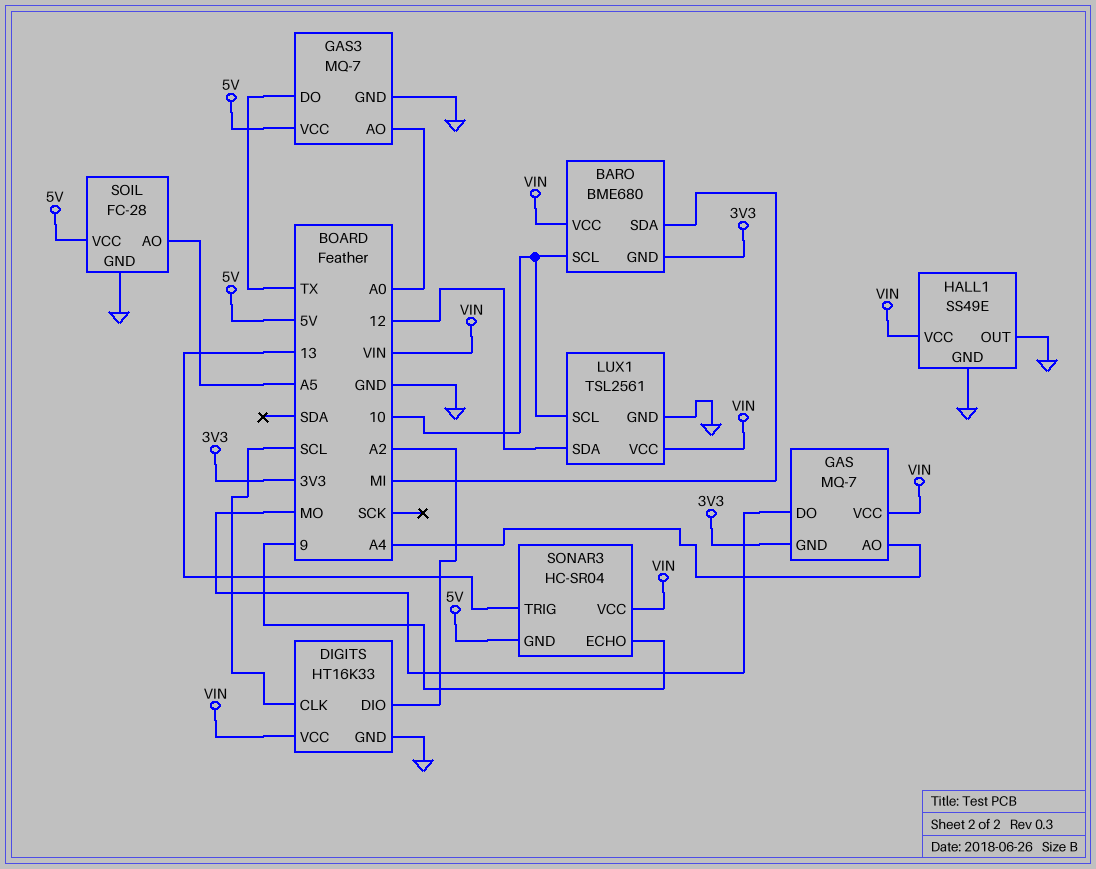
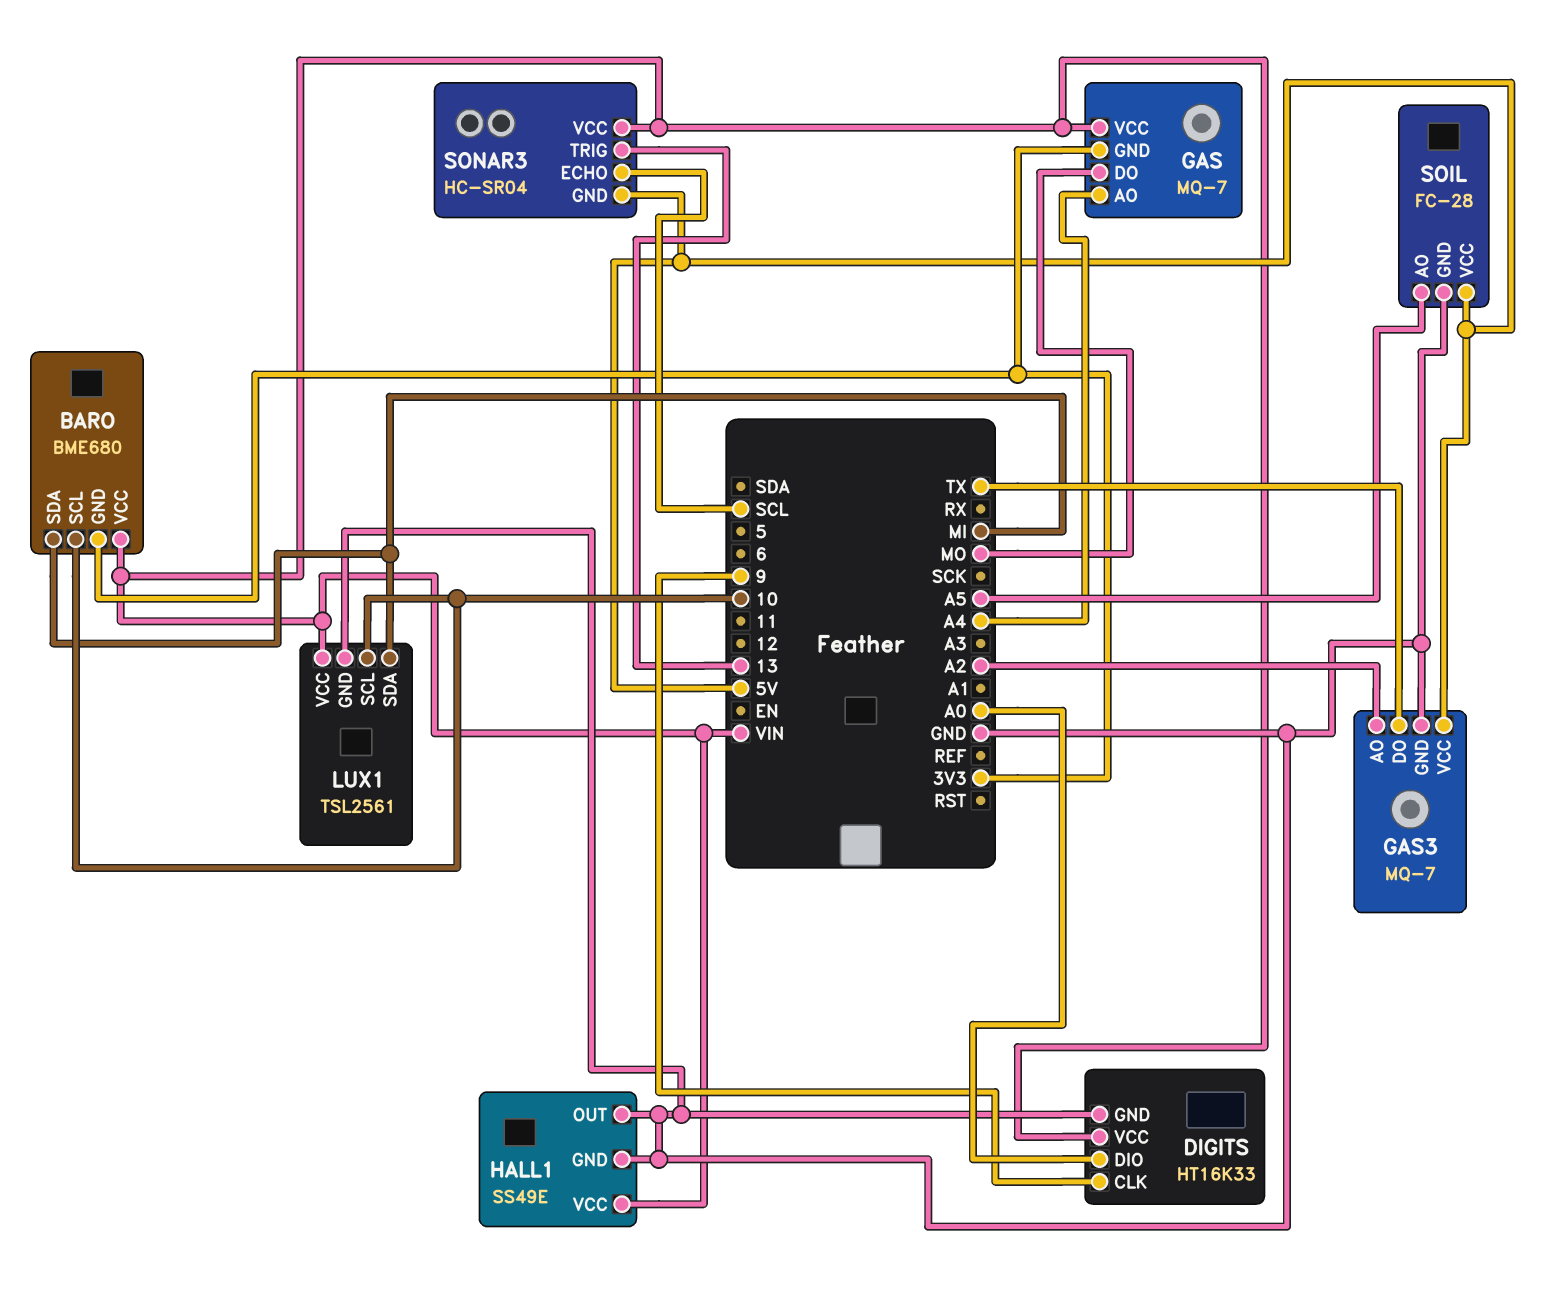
DIGITS pin CLK: SCL -> 9
DIGITS pin DIO: A2 -> A0
GAS3 pin AO: A0 -> A2
LUX1 pin SDA: 12 -> MI
SONAR3 pin ECHO: 9 -> SCL

